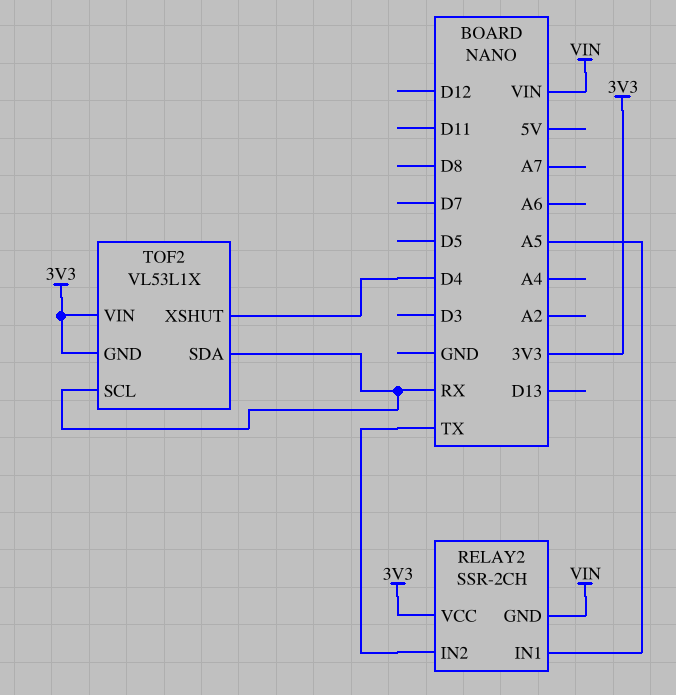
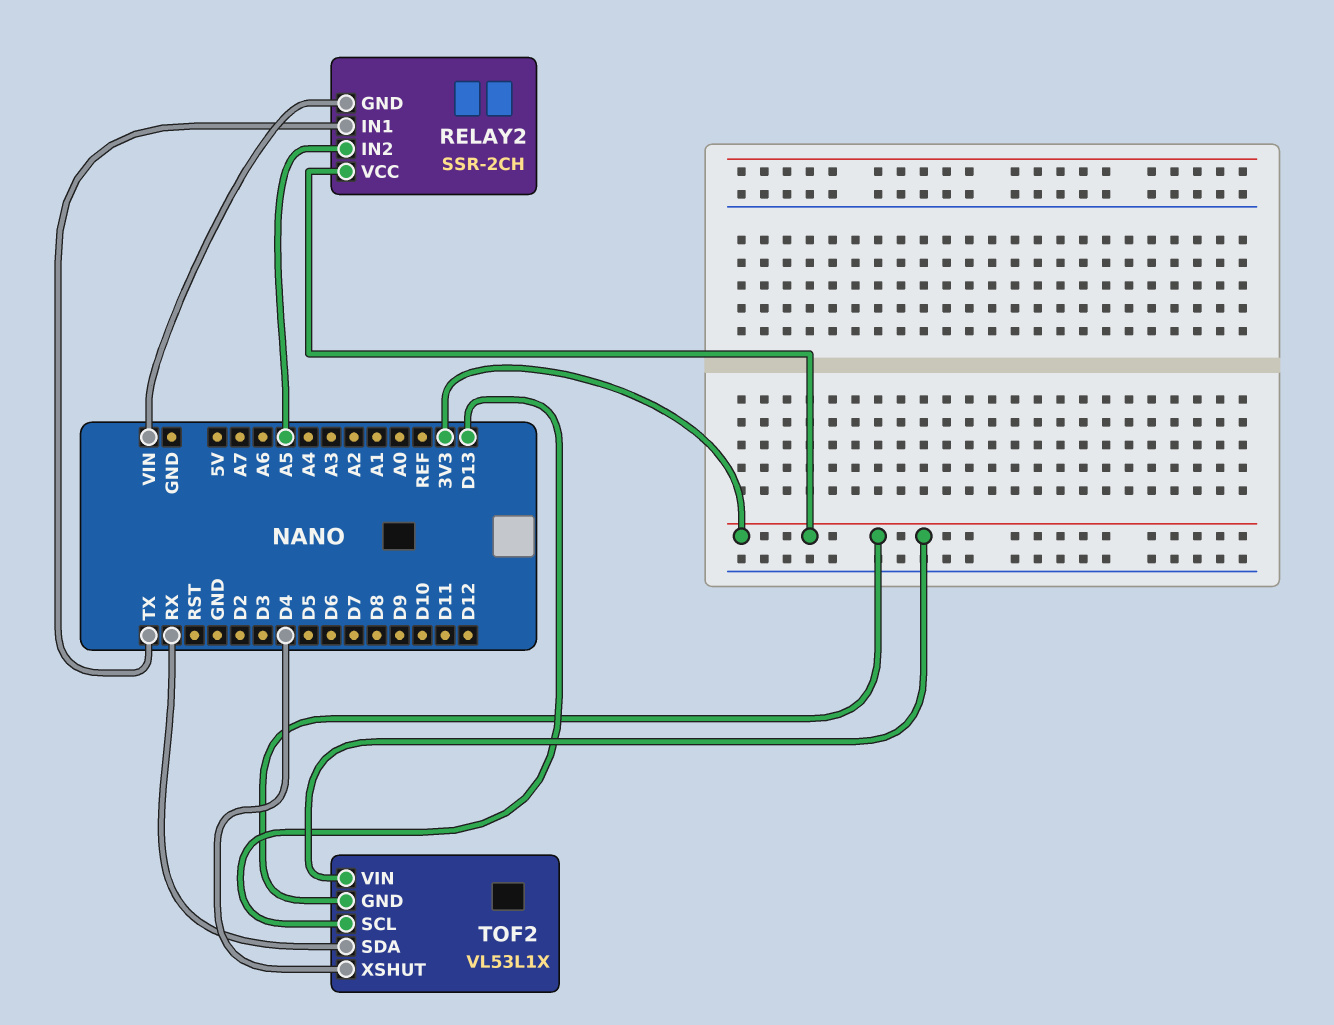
RELAY2 pin IN1: A5 -> TX
RELAY2 pin IN2: TX -> A5
TOF2 pin SCL: RX -> D13

